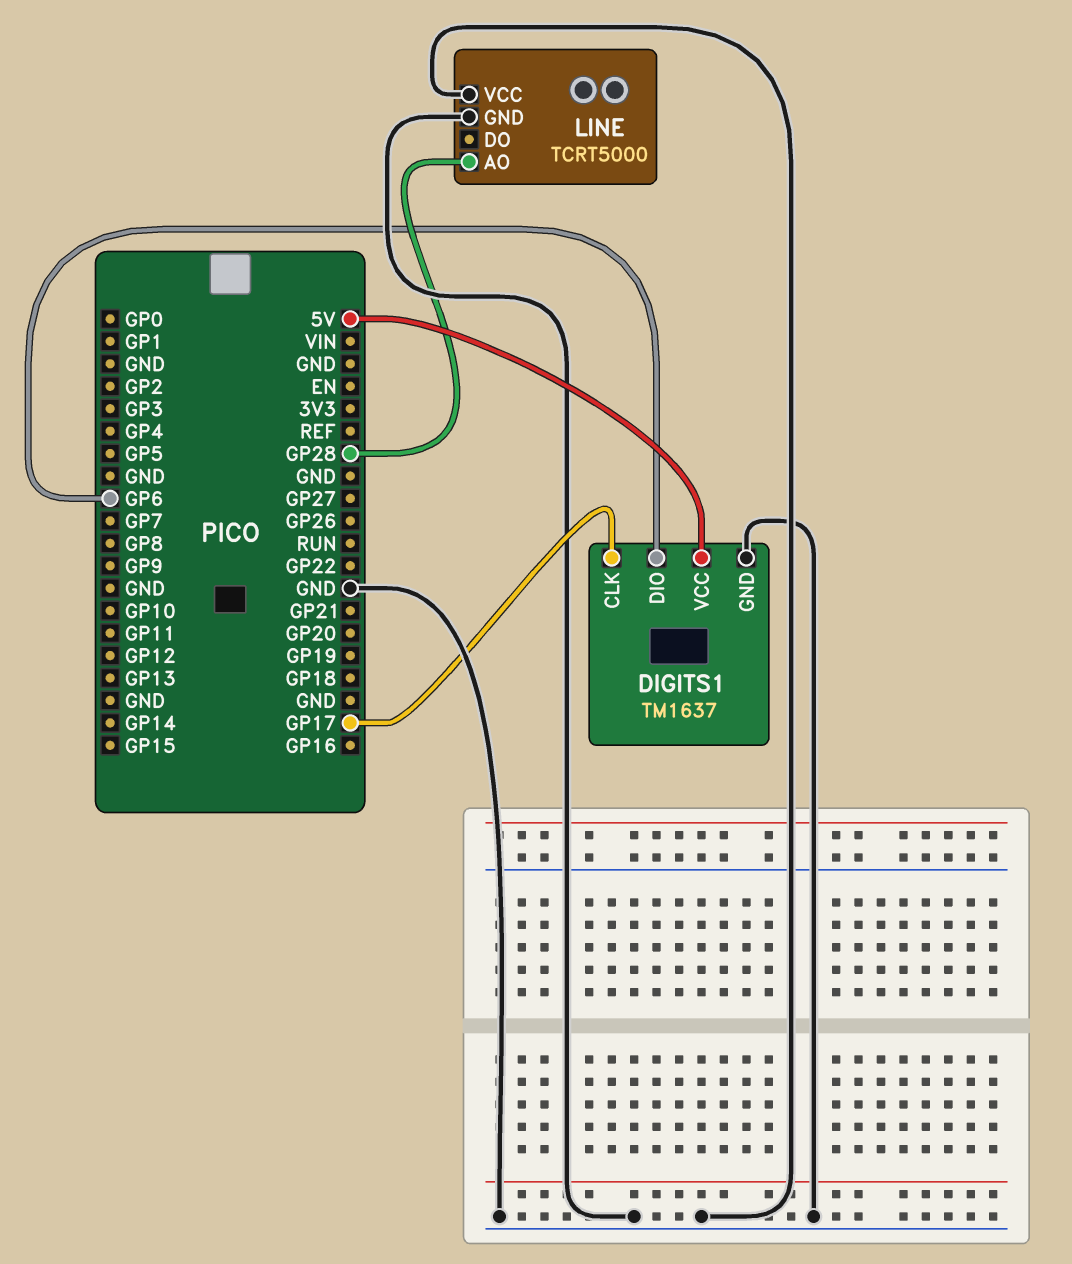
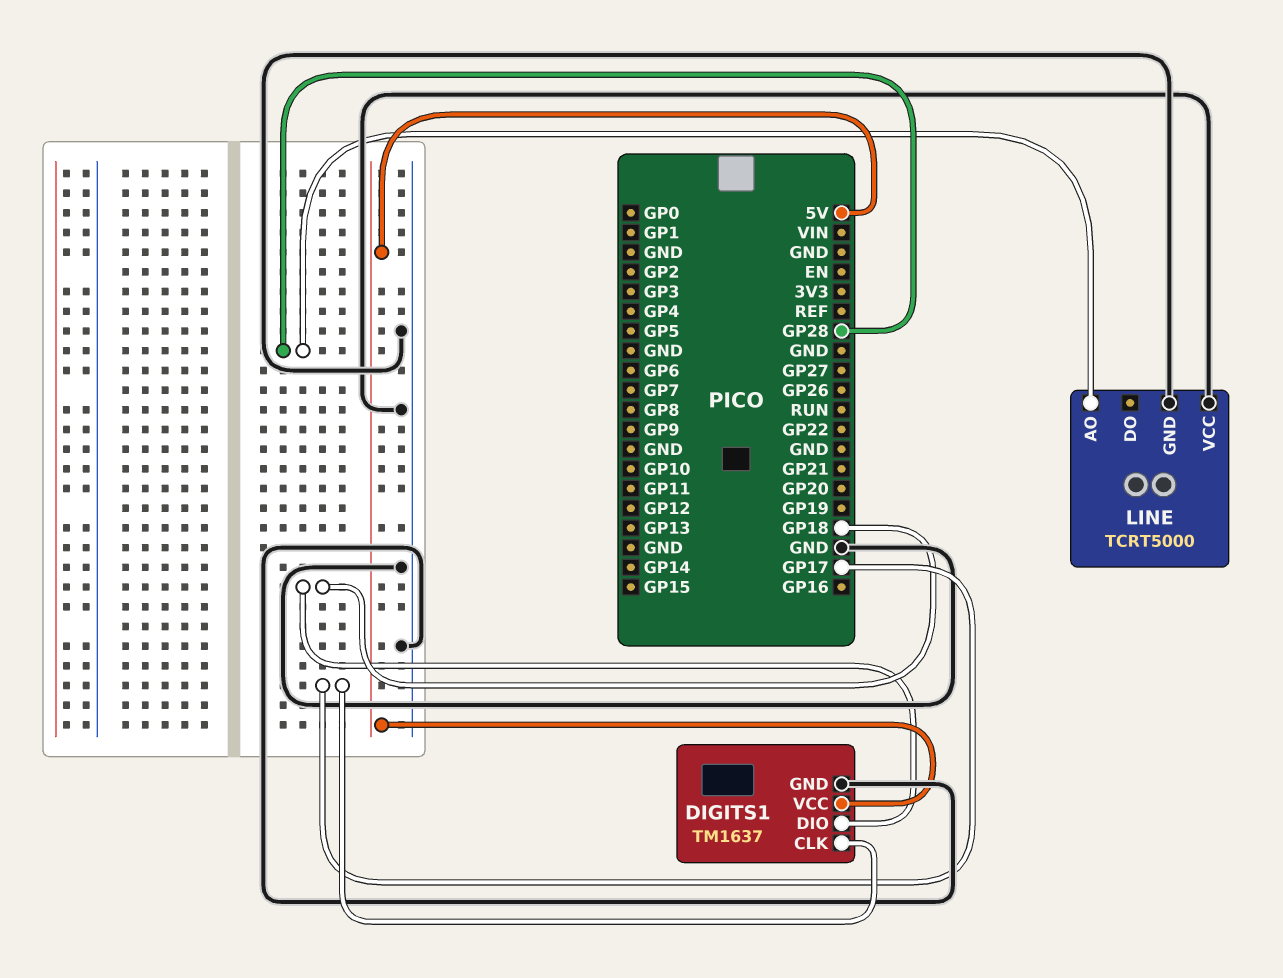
DIGITS1 pin DIO: GP6 -> GP18

